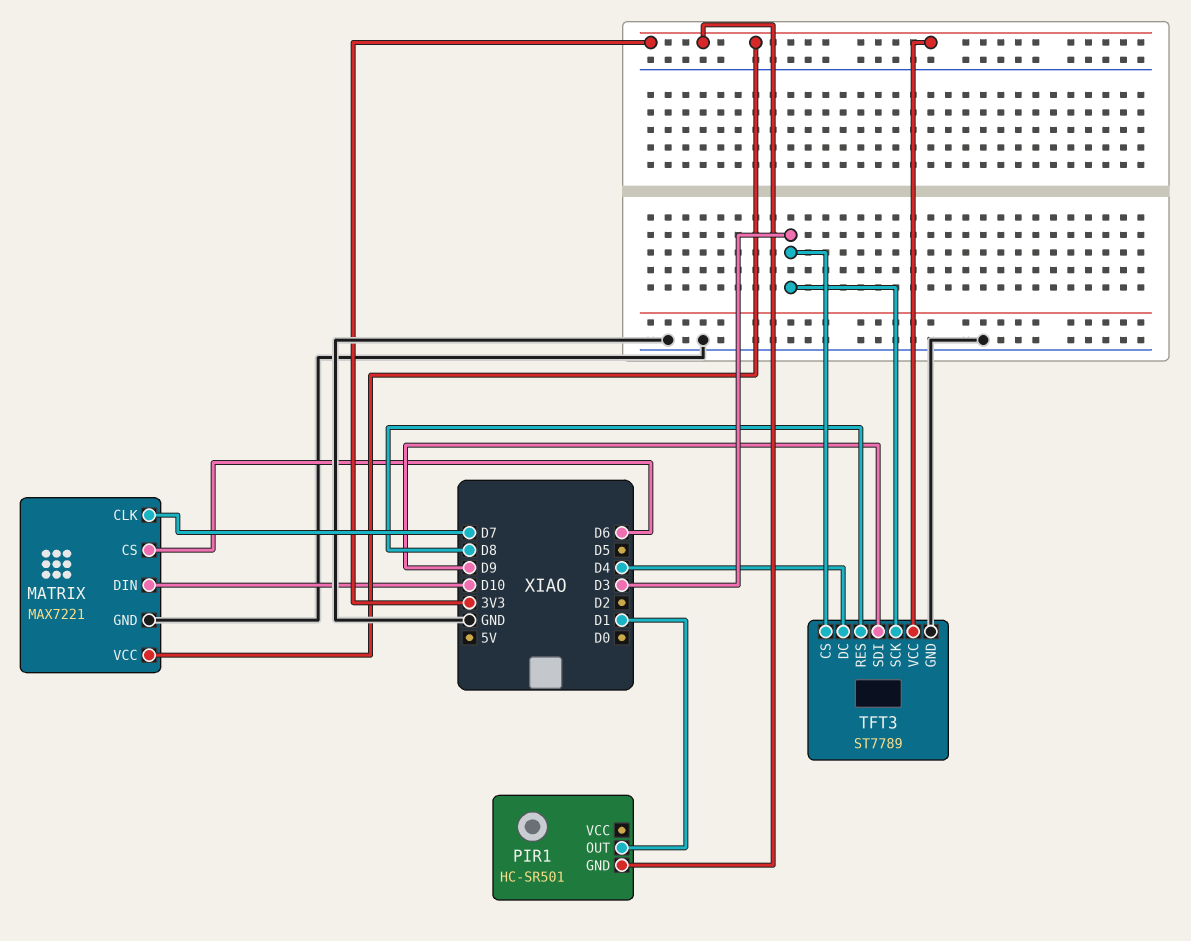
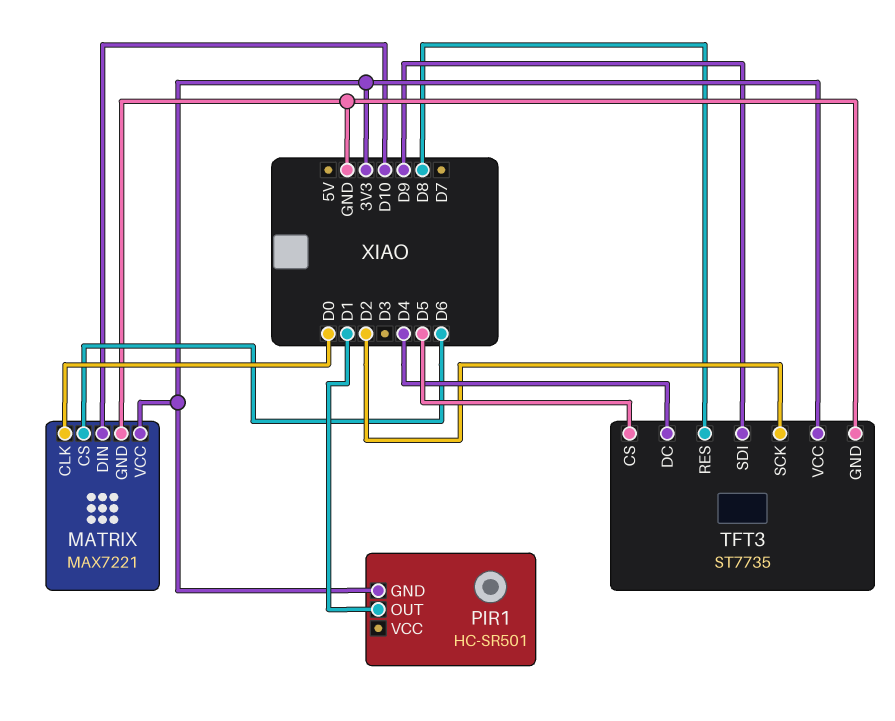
MATRIX pin CLK: D7 -> D0
TFT3: ST7789 -> ST7735
TFT3 pin CS: D3 -> D5
TFT3 pin SCK: D3 -> D2

